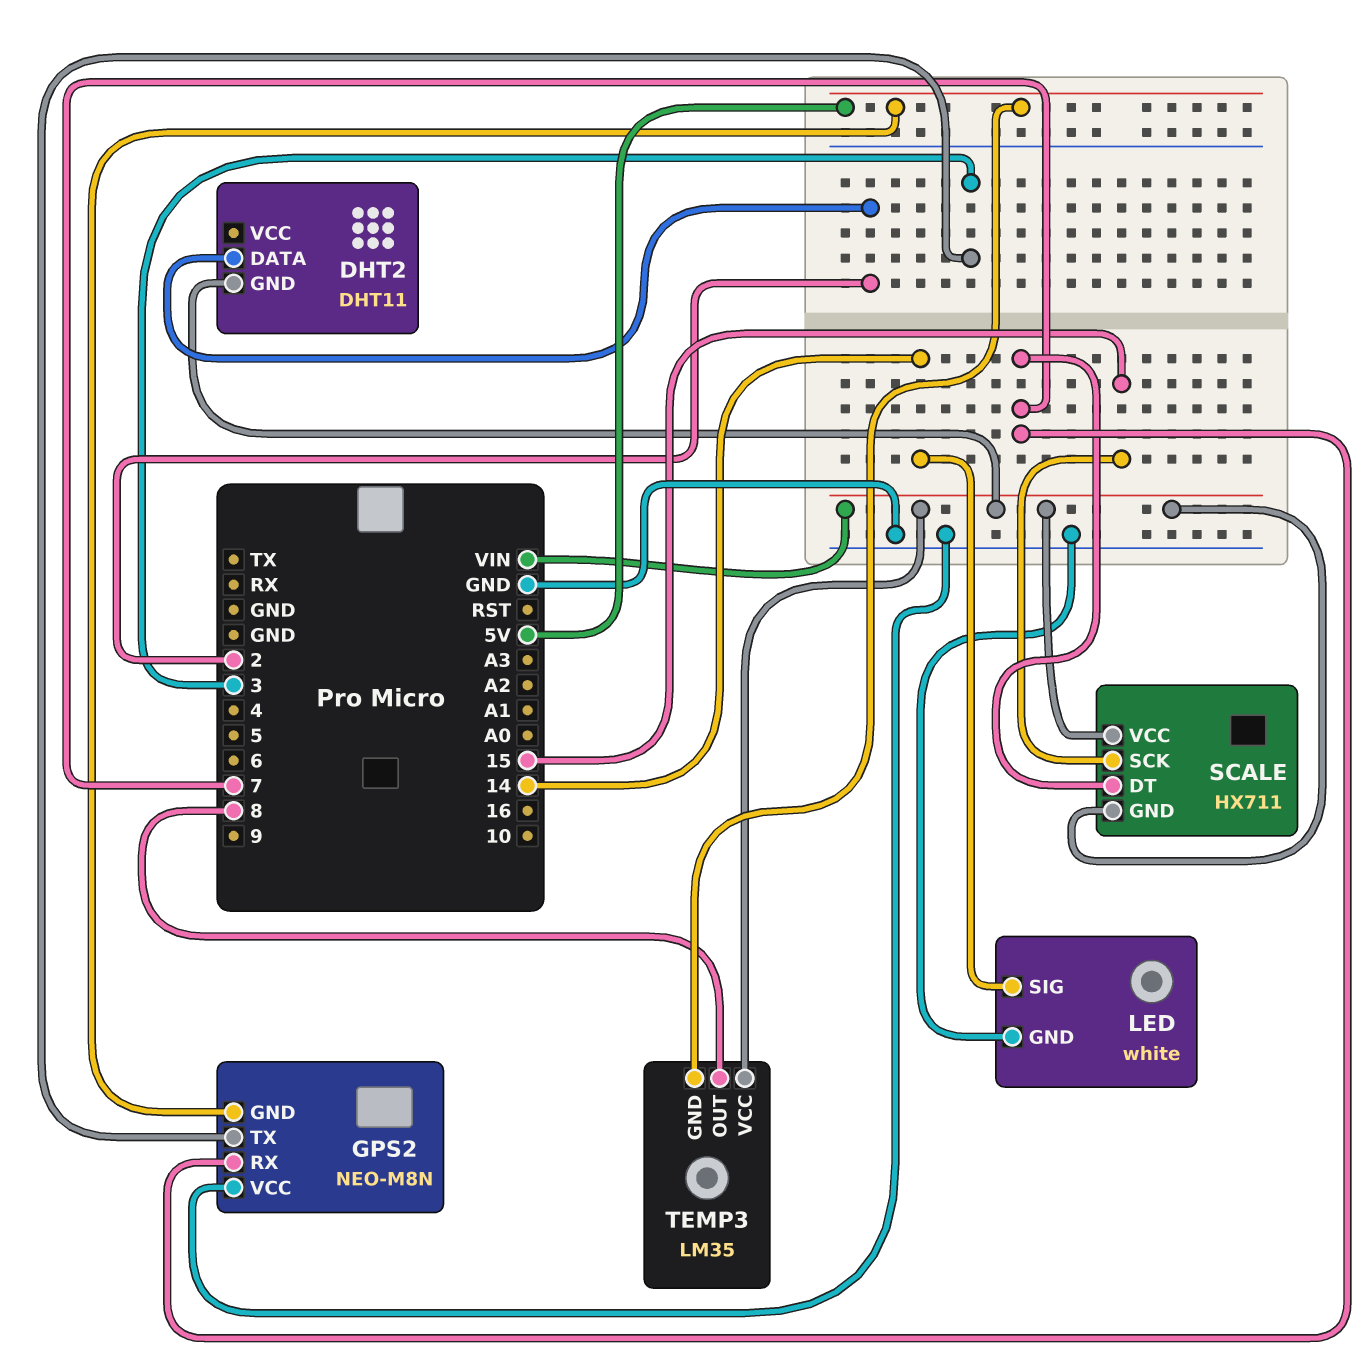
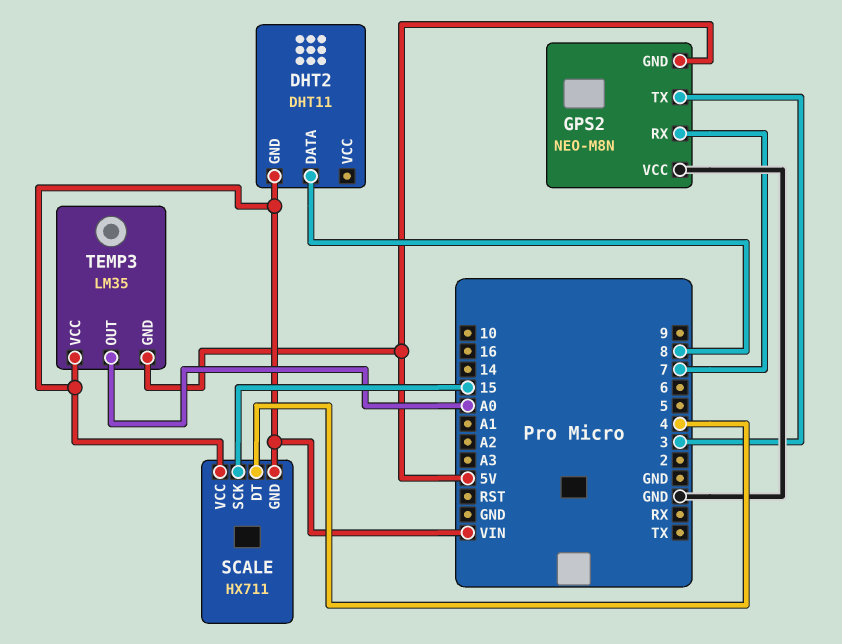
DHT2 pin DATA: 2 -> 8
LED: white -> none
LED pin GND: GND -> none
LED pin SIG: 14 -> none
SCALE pin DT: 7 -> 4
TEMP3 pin OUT: 8 -> A0

